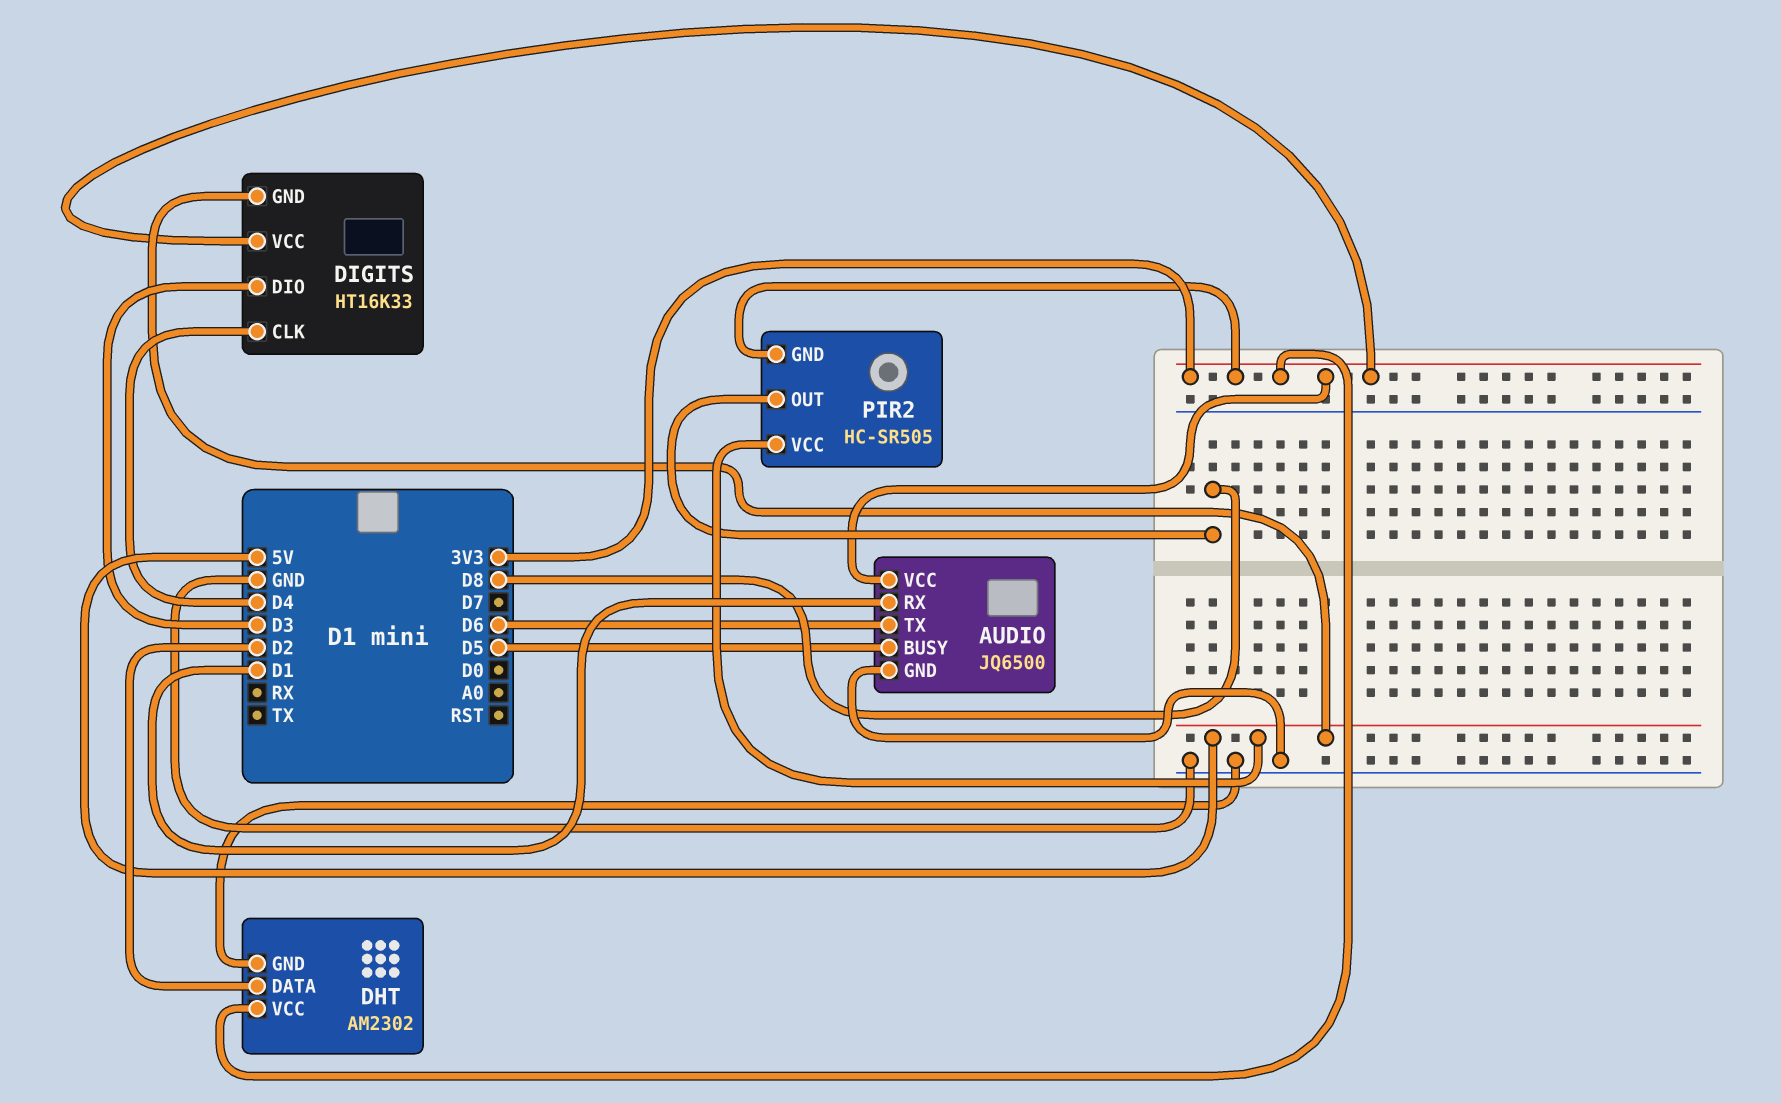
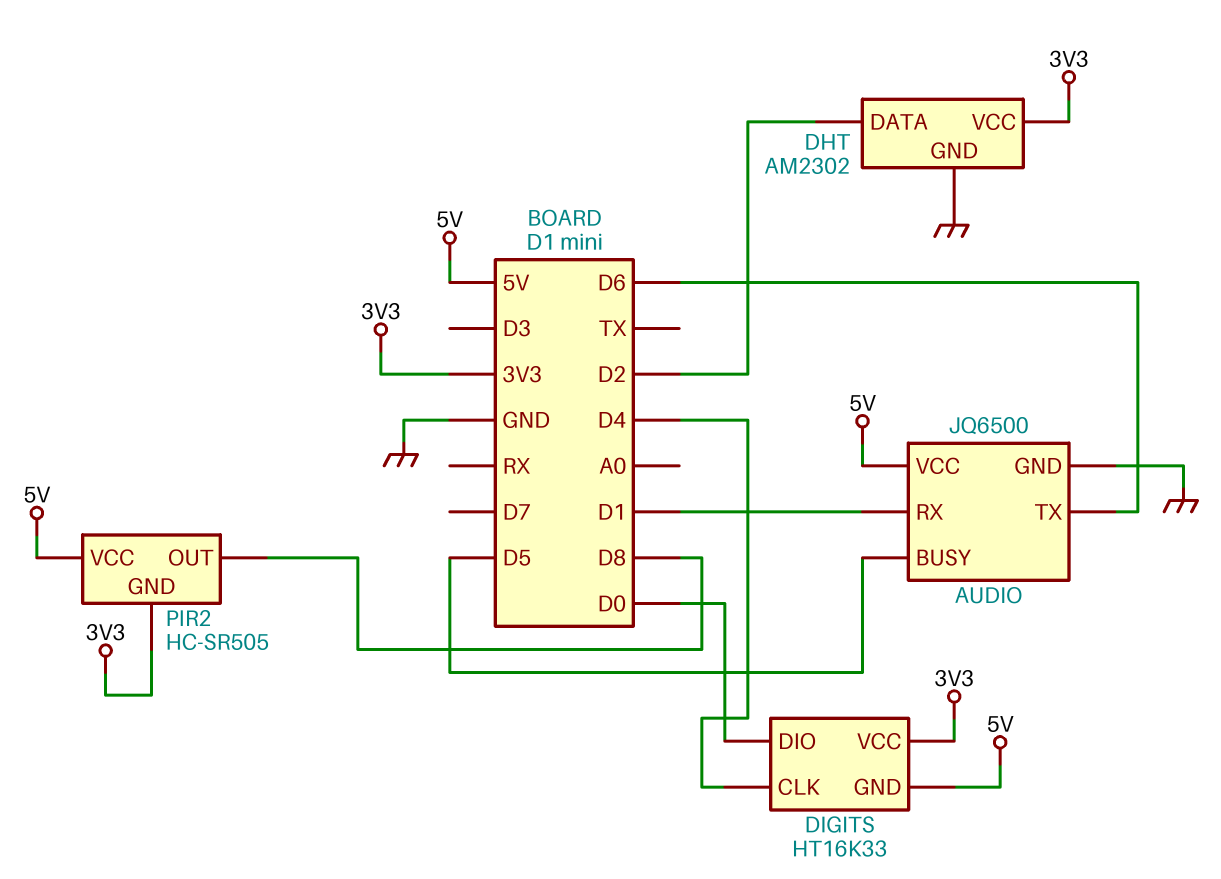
AUDIO pin VCC: 3V3 -> 5V
DIGITS pin DIO: D3 -> D0

